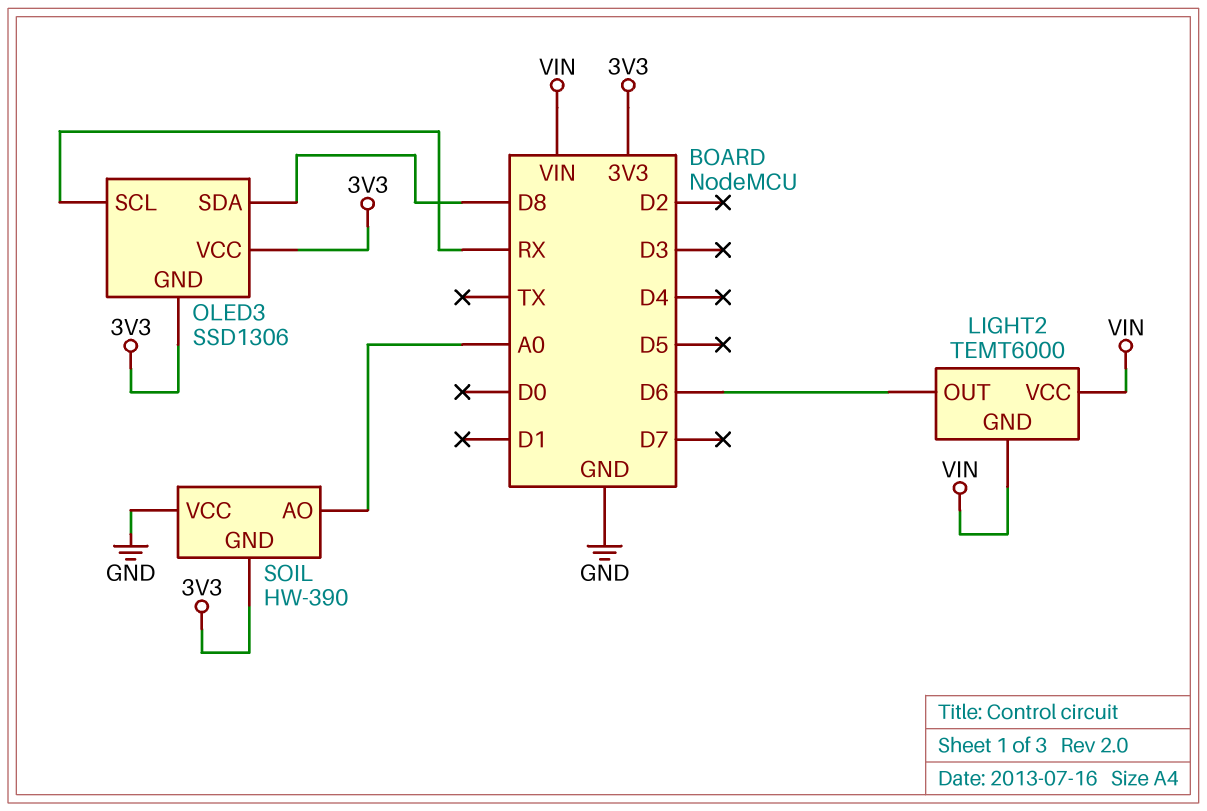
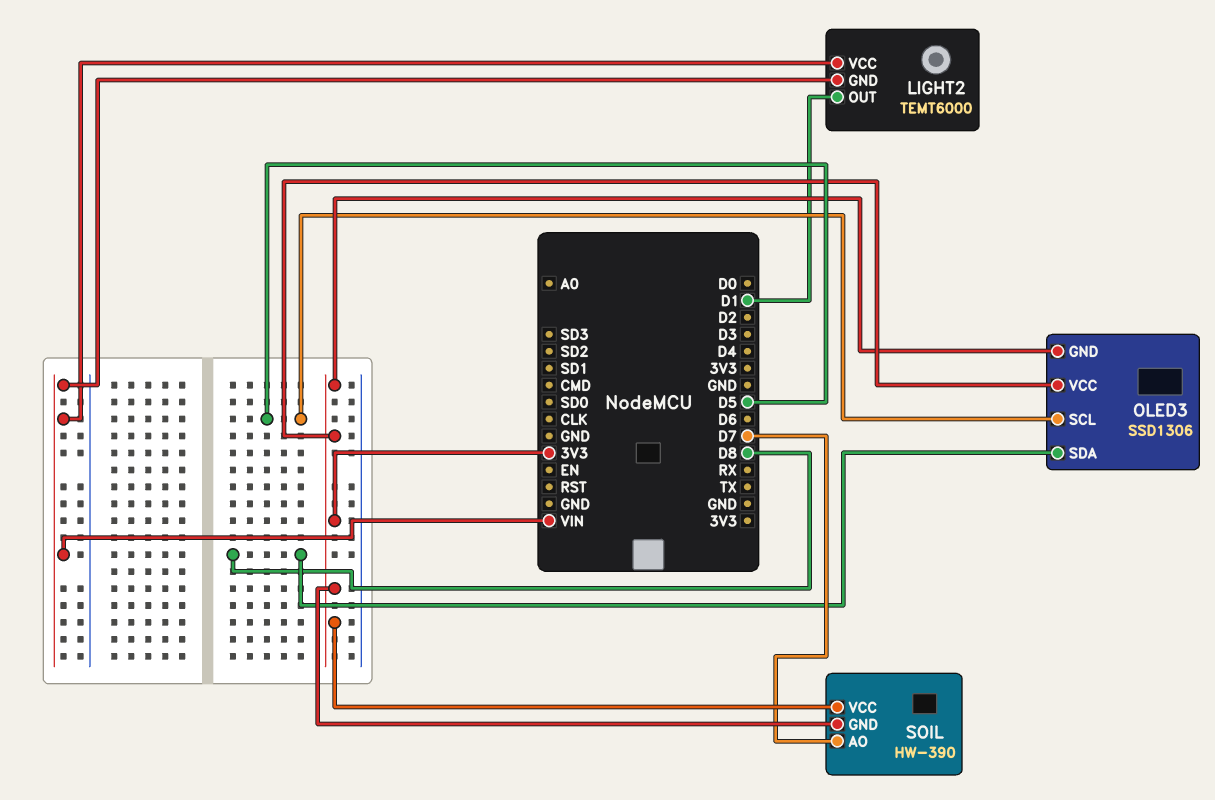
LIGHT2 pin OUT: D6 -> D1
OLED3 pin SCL: RX -> D5
SOIL pin AO: A0 -> D7
SOIL pin VCC: GND -> 3V3

